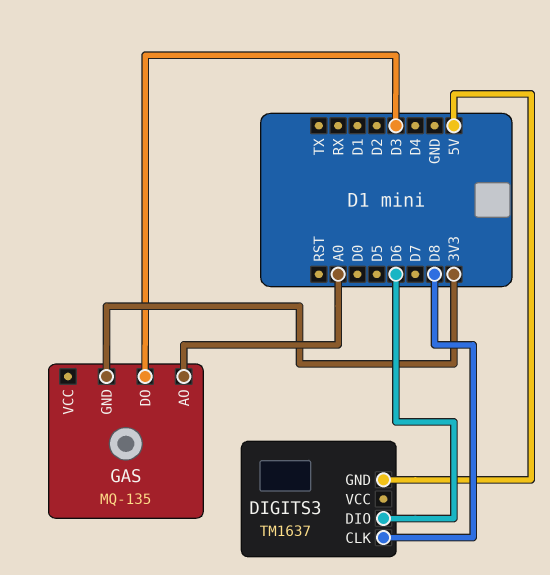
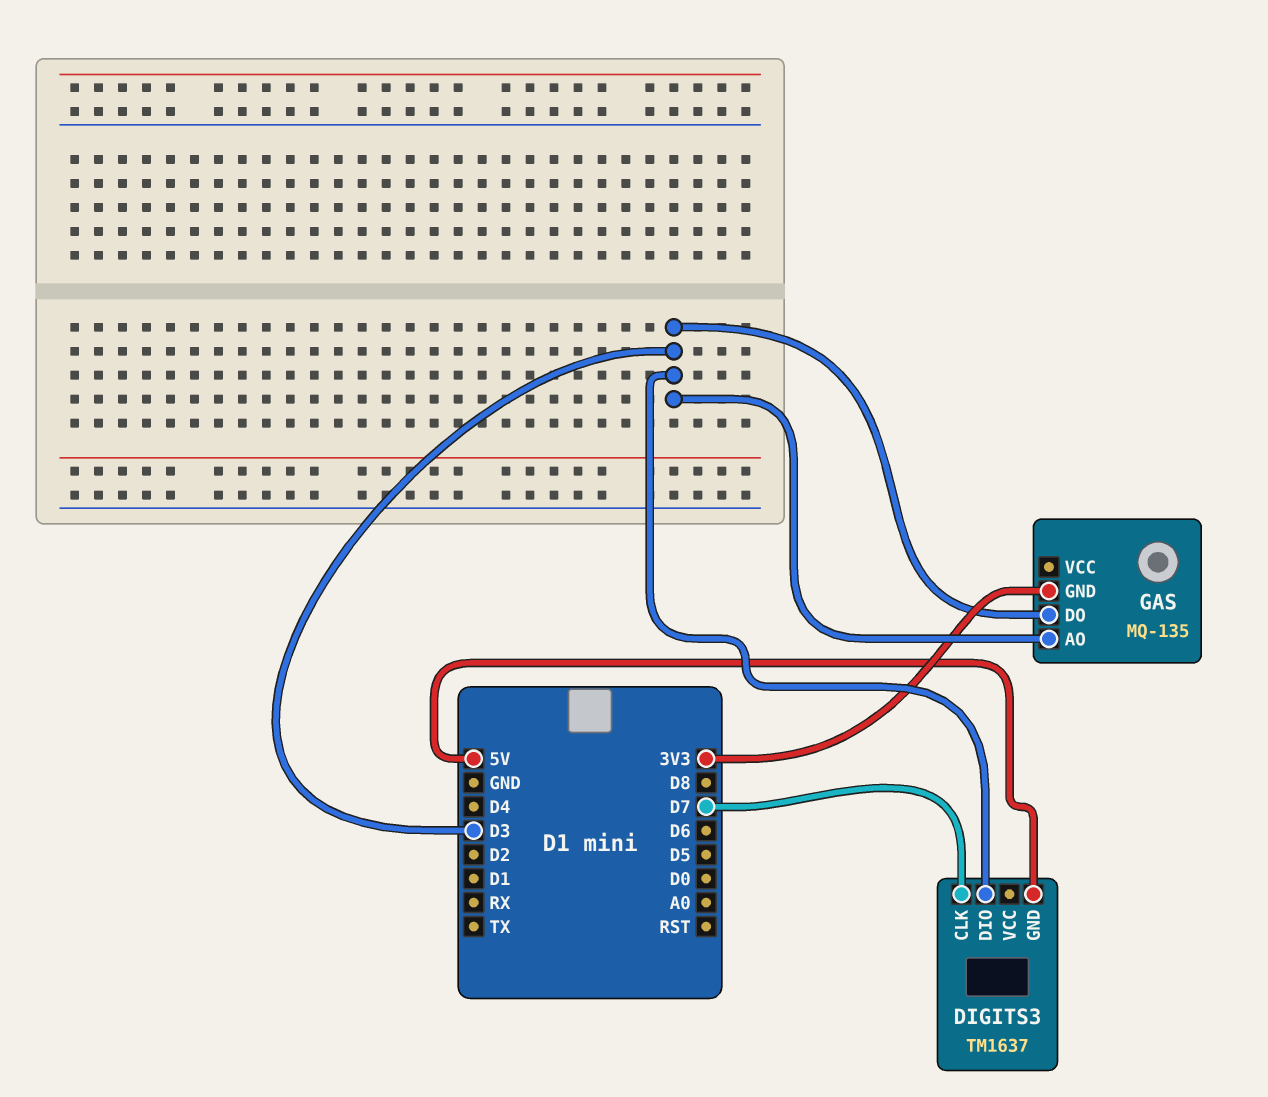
DIGITS3 pin CLK: D8 -> D7
DIGITS3 pin DIO: D6 -> D3
GAS pin AO: A0 -> D3

